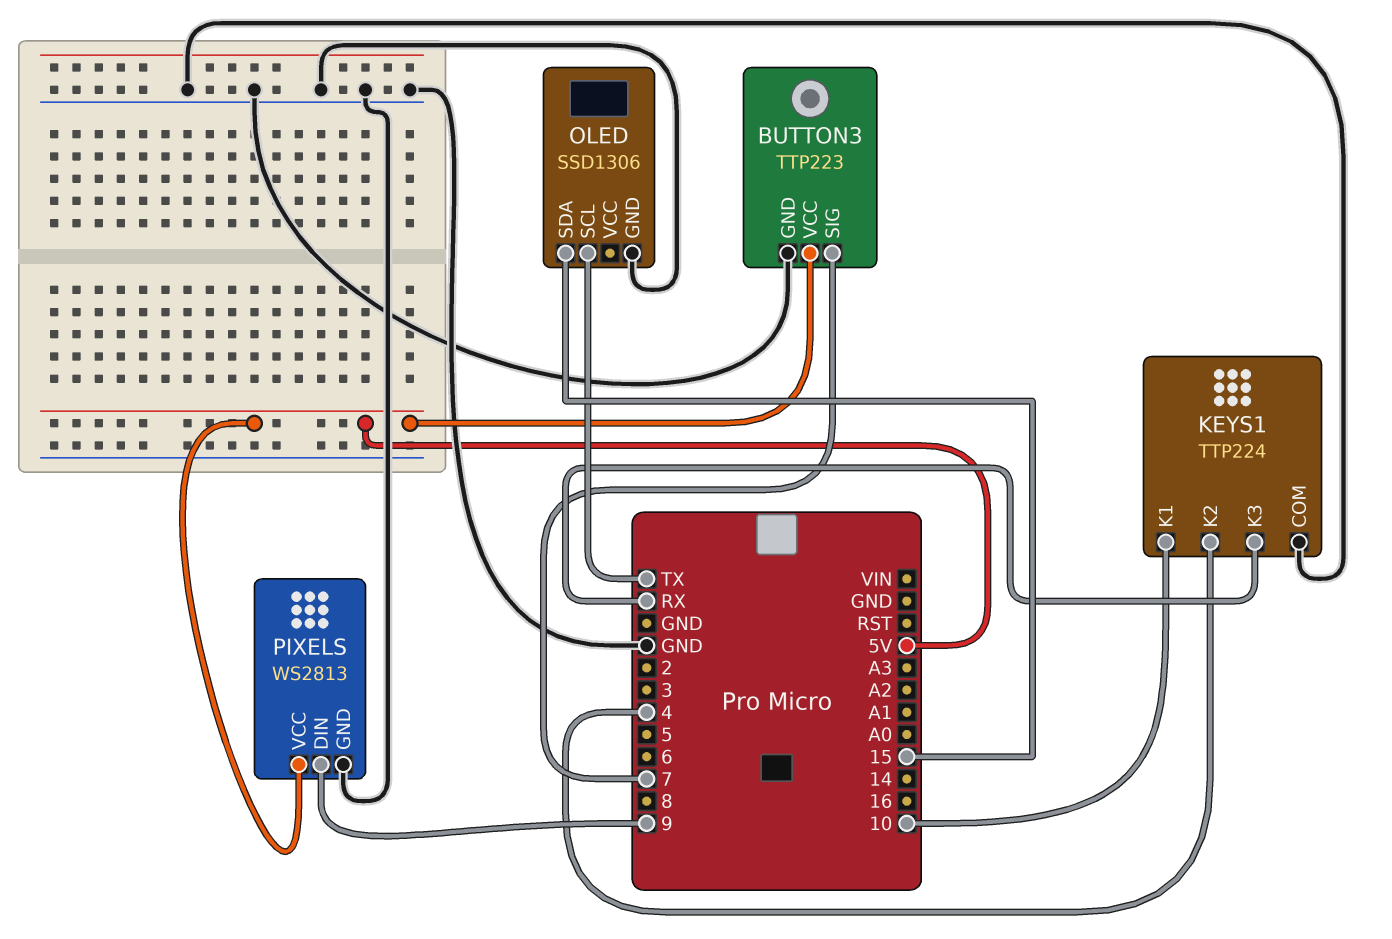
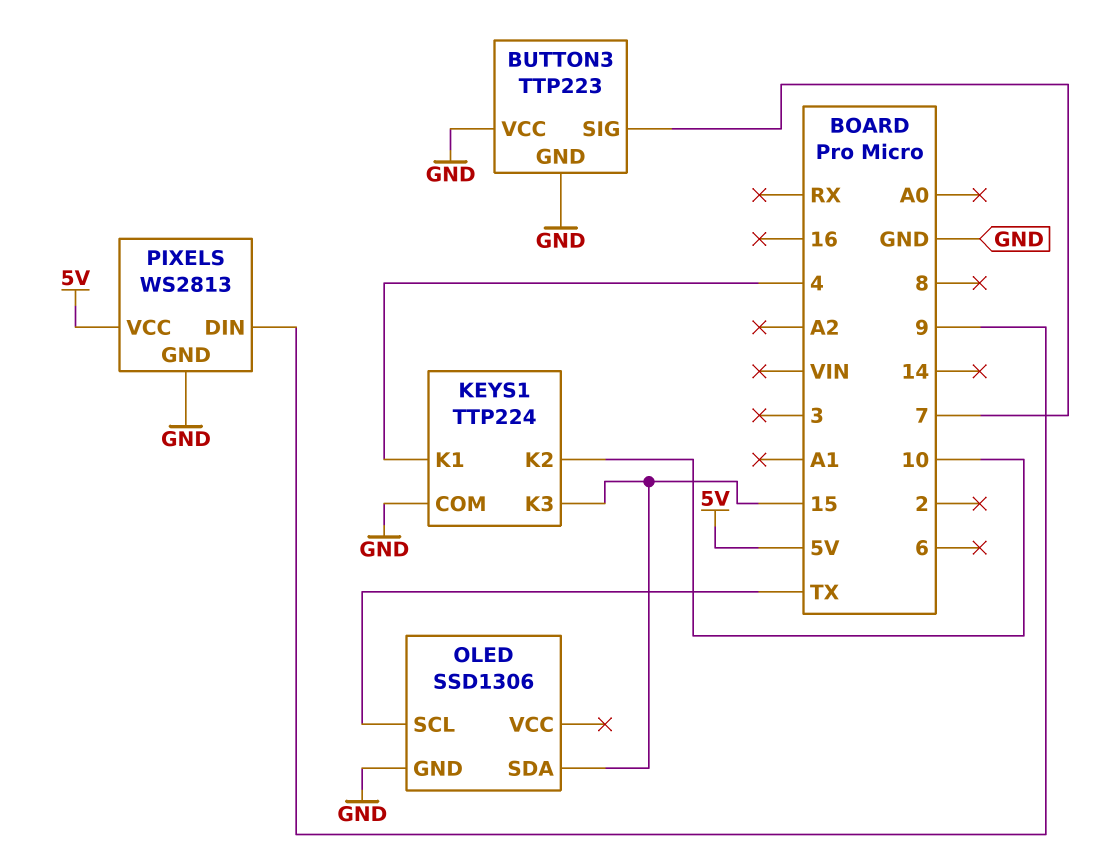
BUTTON3 pin VCC: 5V -> GND
KEYS1 pin K1: 10 -> 4
KEYS1 pin K2: 4 -> 10
KEYS1 pin K3: RX -> 15

